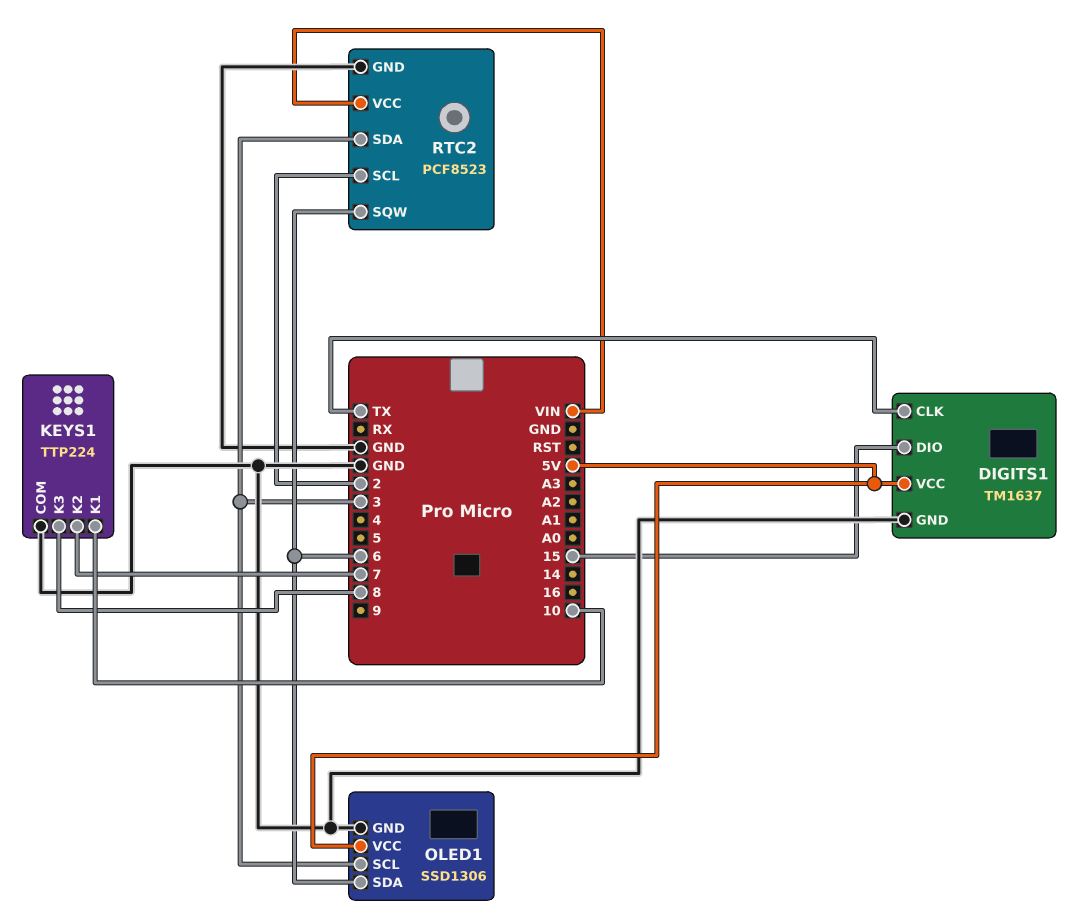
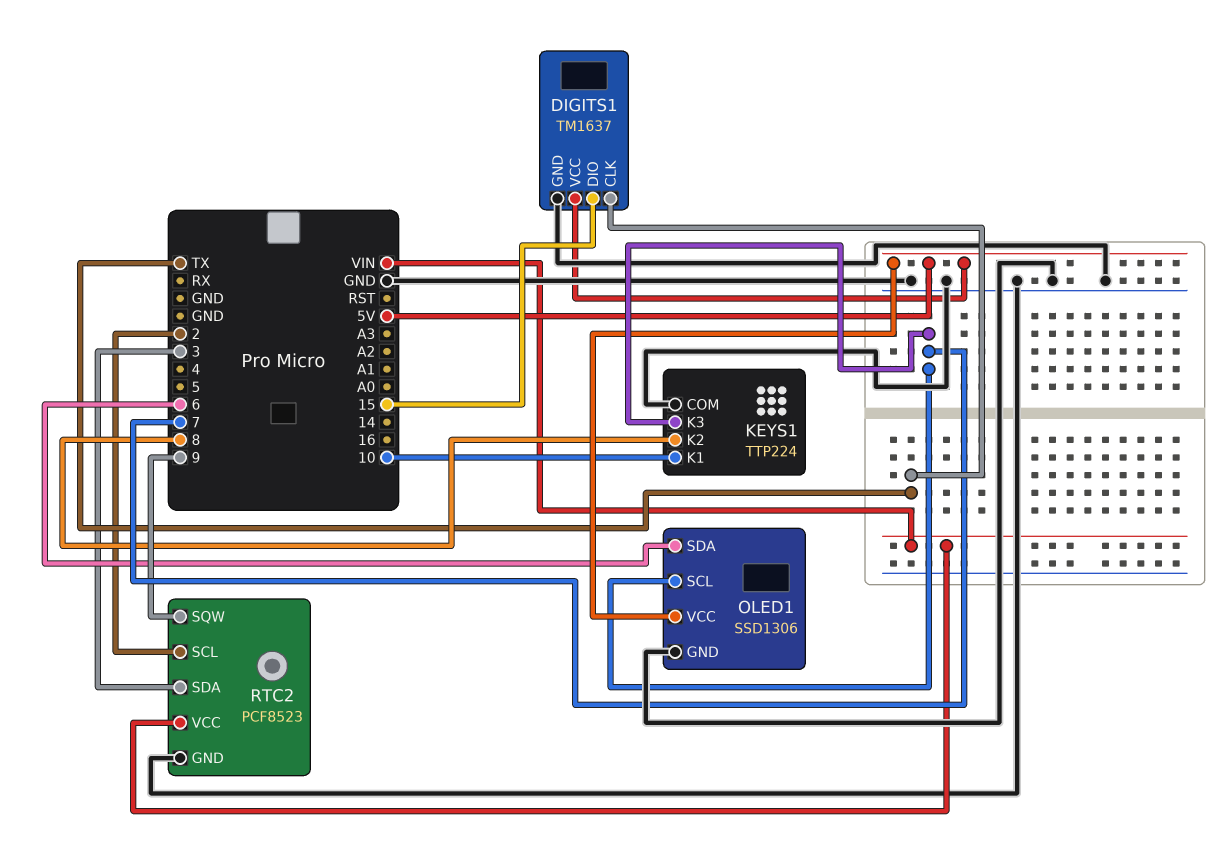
KEYS1 pin K2: 7 -> 8
KEYS1 pin K3: 8 -> 7
OLED1 pin SCL: 3 -> 7
RTC2 pin SQW: 6 -> 9

